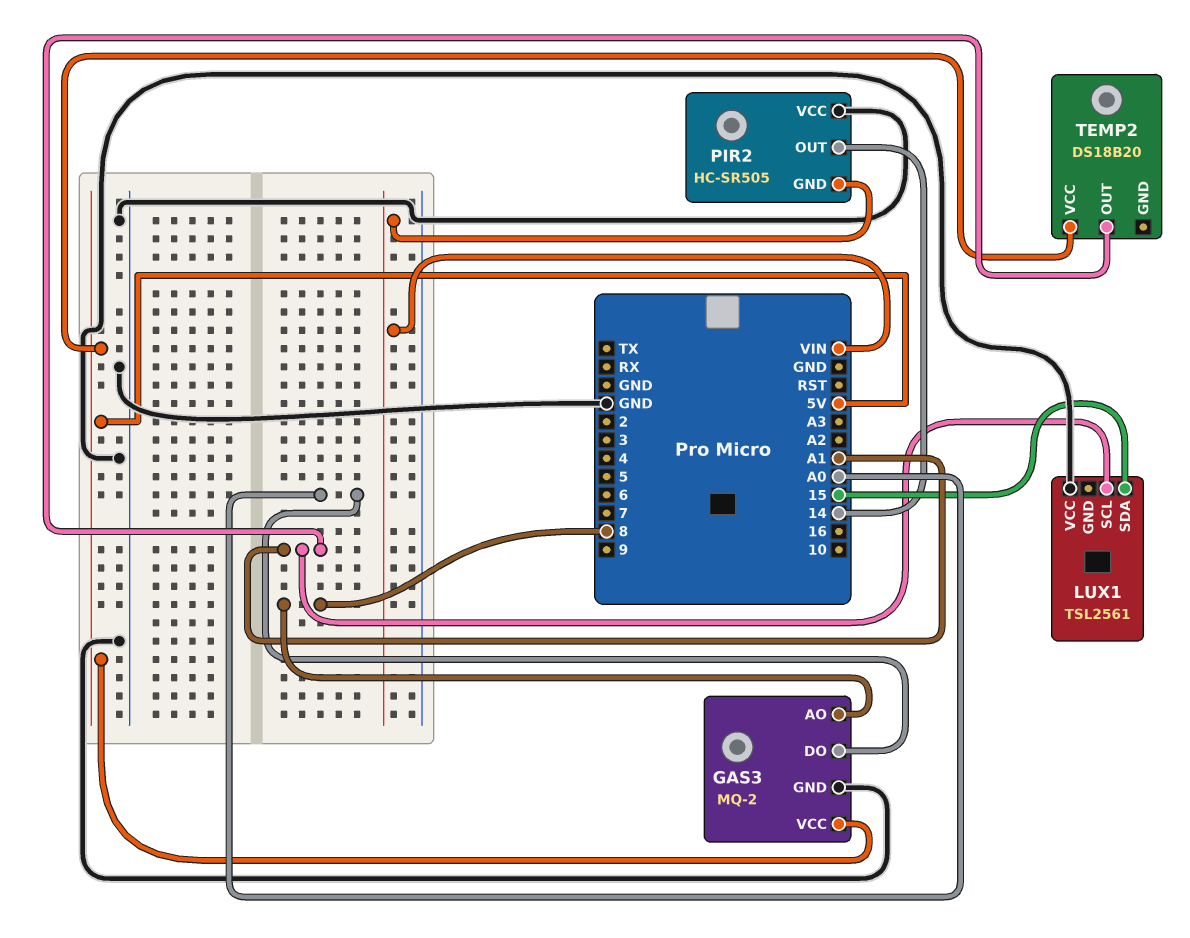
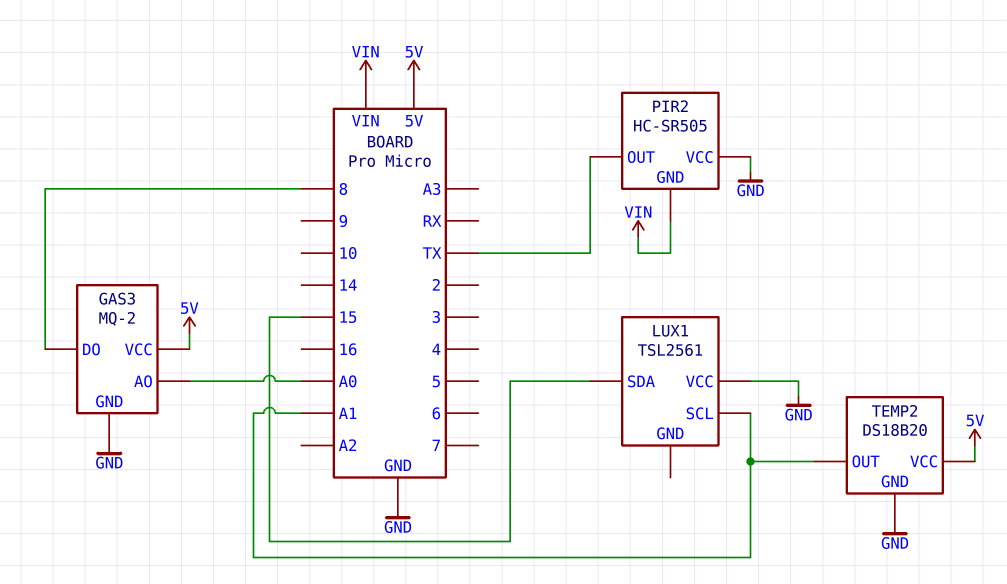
GAS3 pin AO: 8 -> A0
GAS3 pin DO: A0 -> 8
PIR2 pin OUT: 14 -> TX
TEMP2 pin GND: none -> GND

